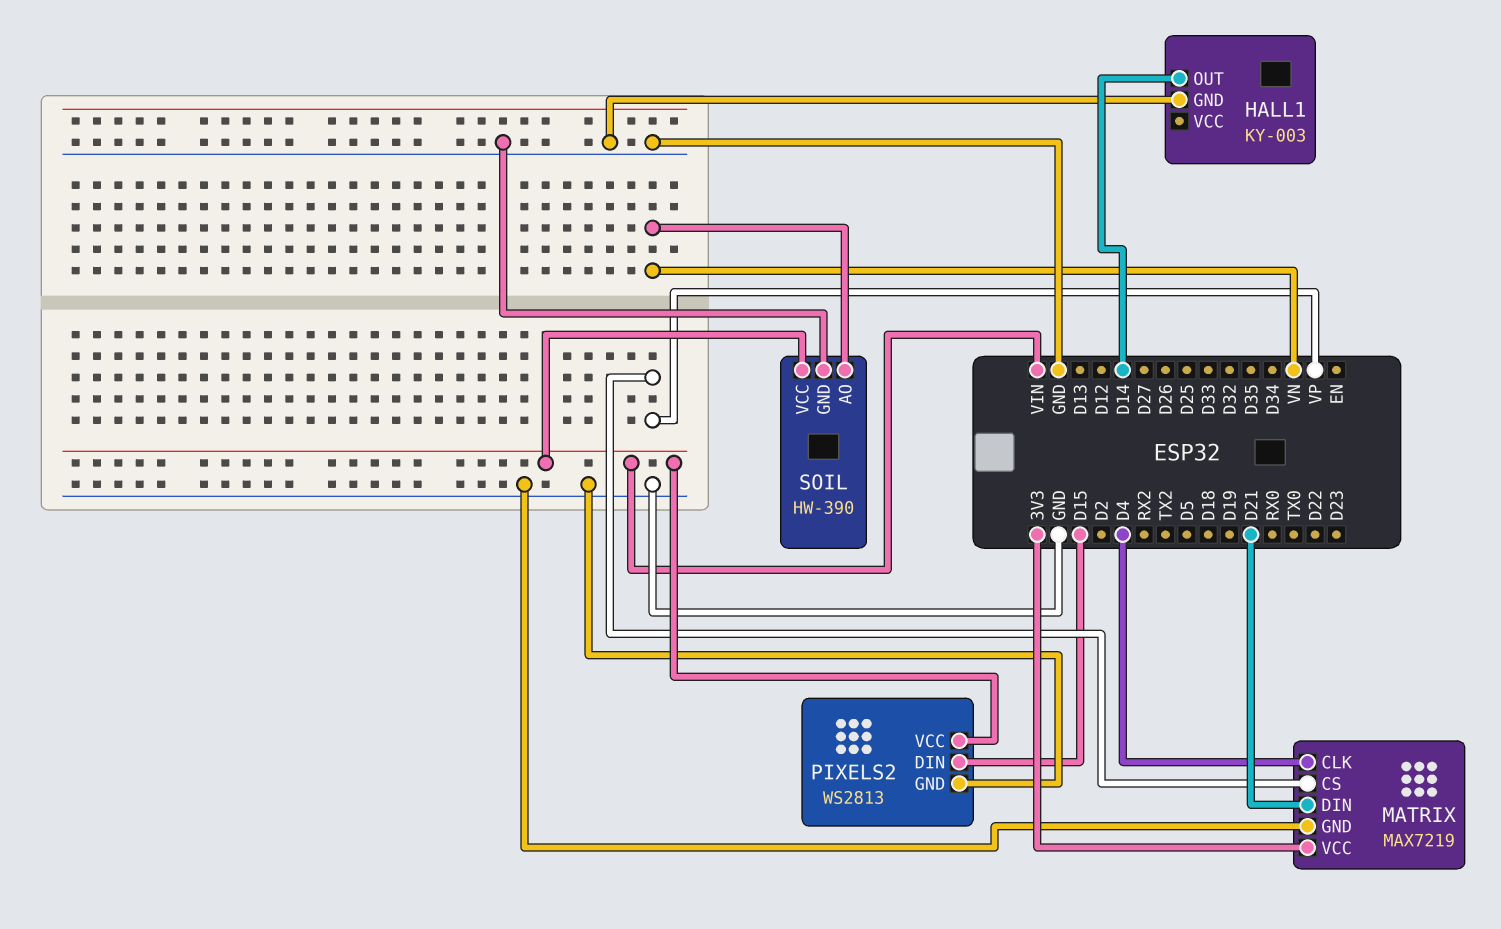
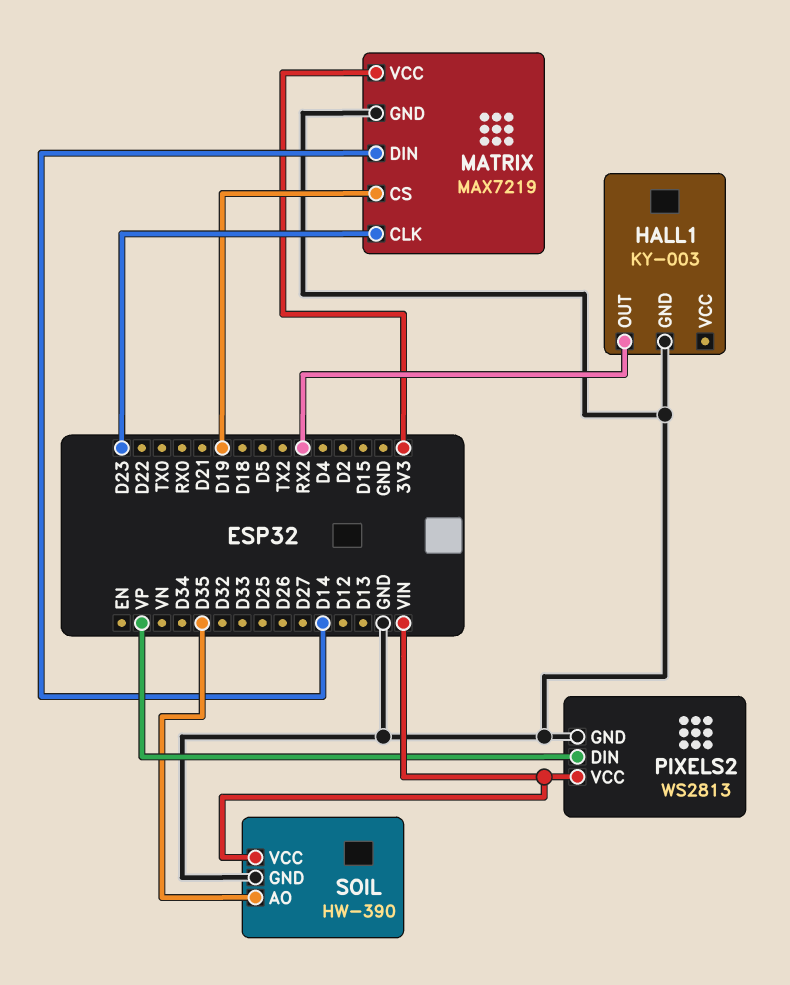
HALL1 pin OUT: D14 -> RX2
MATRIX pin CLK: D4 -> D23
MATRIX pin CS: VP -> D19
MATRIX pin DIN: D21 -> D14
PIXELS2 pin DIN: D15 -> VP
SOIL pin AO: VN -> D35

